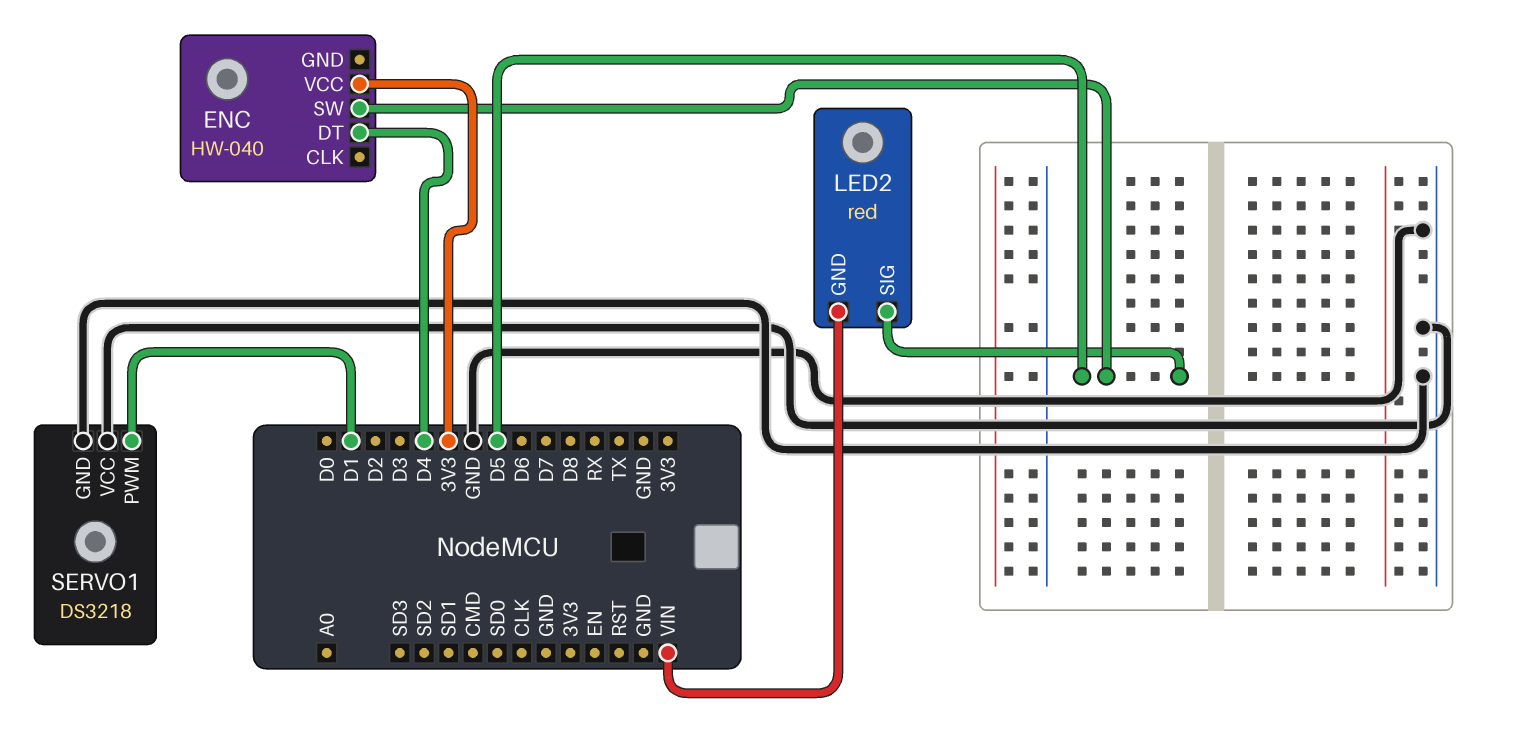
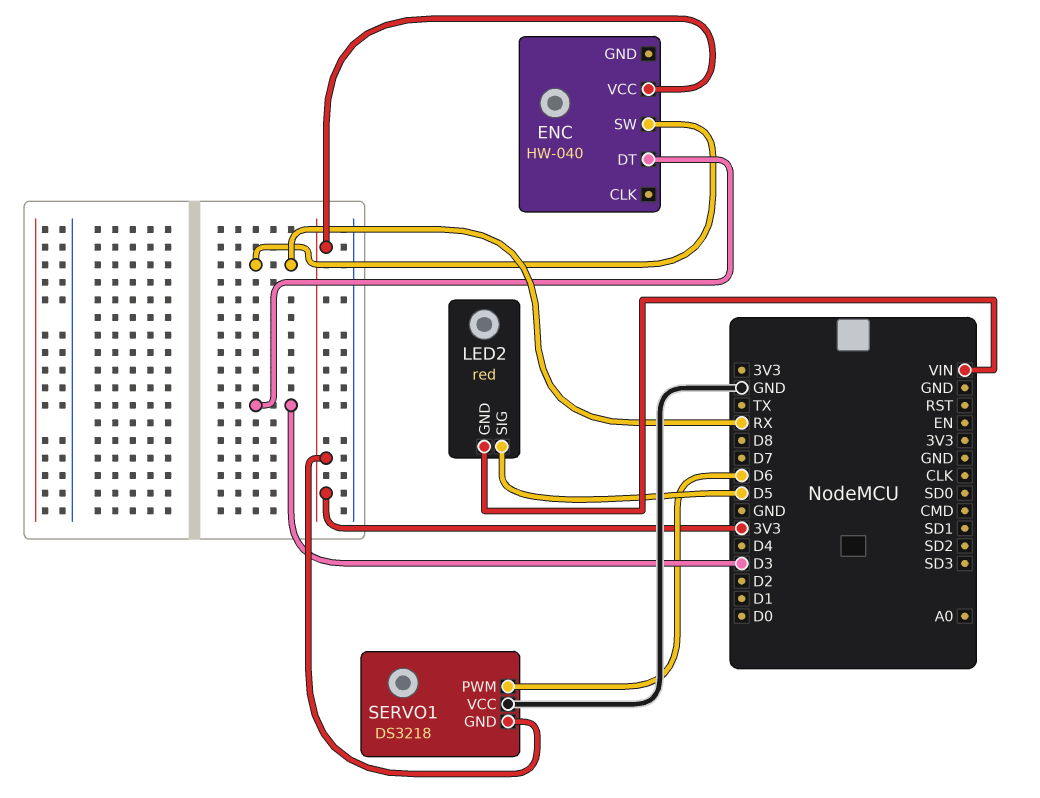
ENC pin DT: D4 -> D3
ENC pin SW: D5 -> RX
SERVO1 pin GND: GND -> 3V3
SERVO1 pin PWM: D1 -> D6

